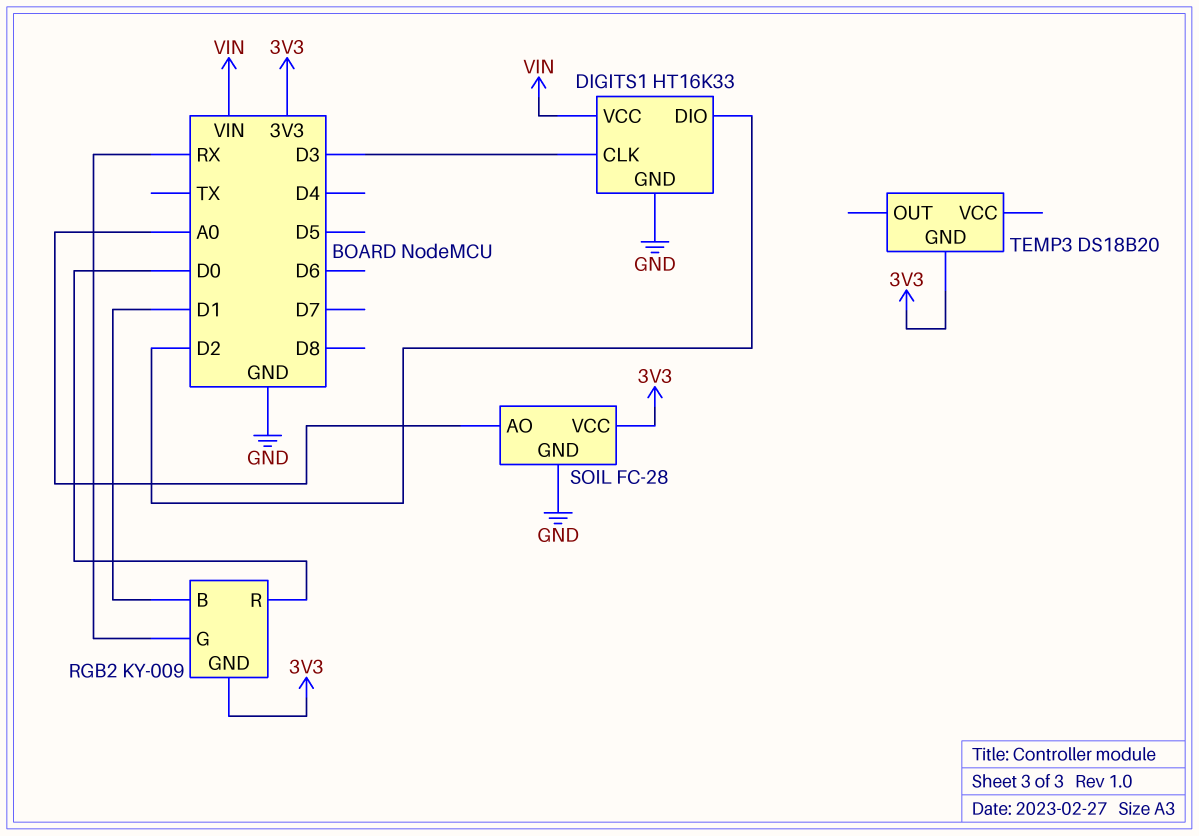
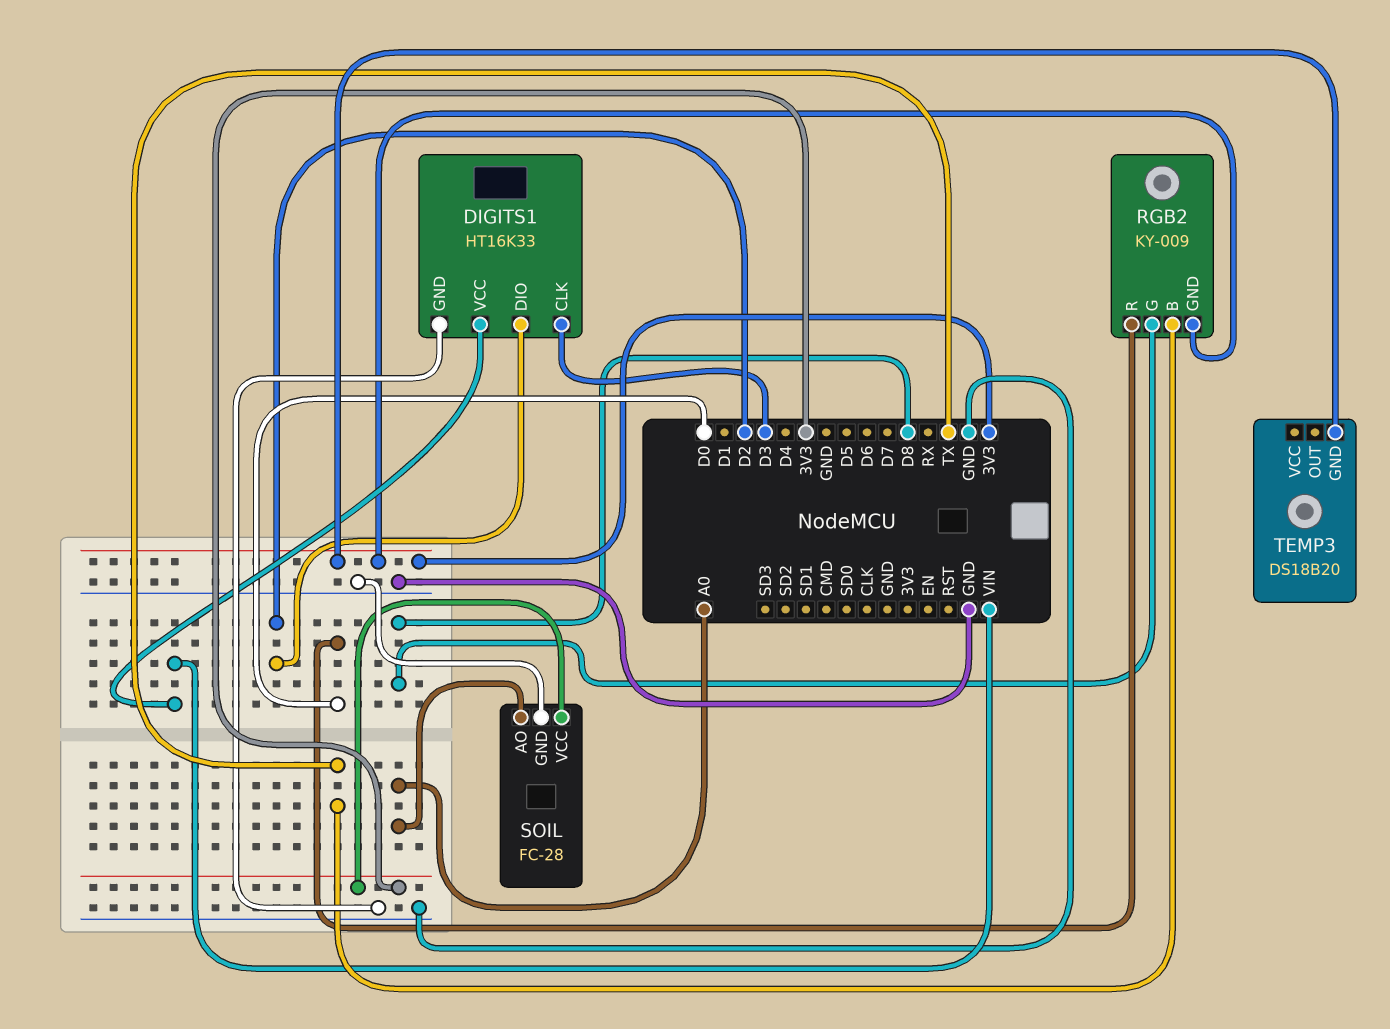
RGB2 pin B: D1 -> TX
RGB2 pin G: RX -> D8

